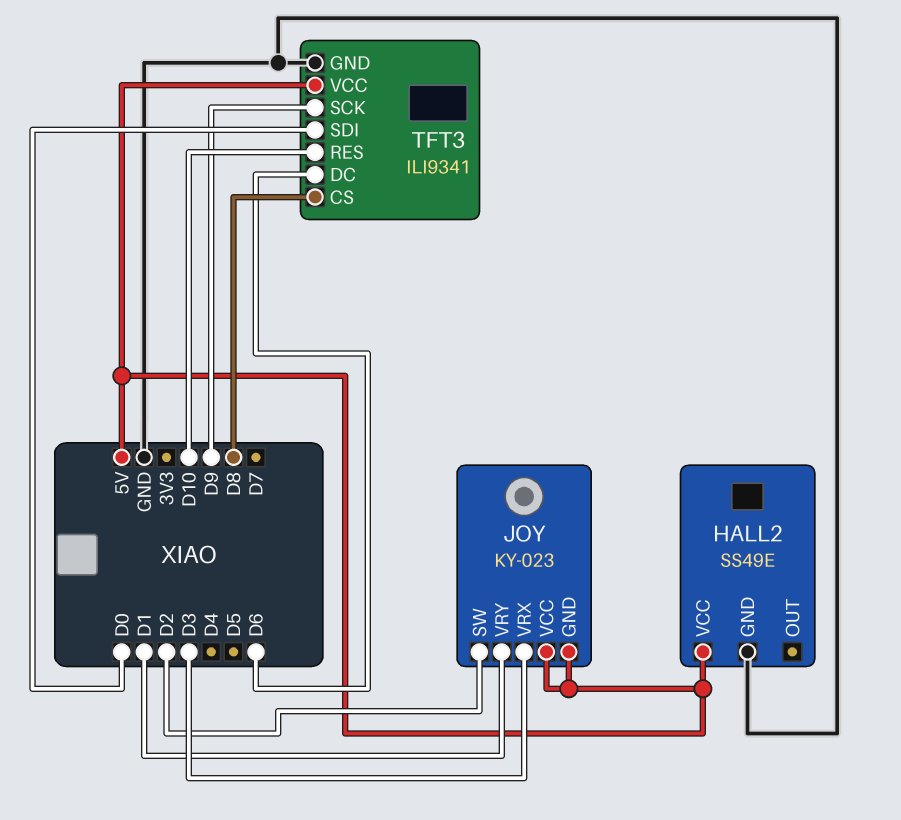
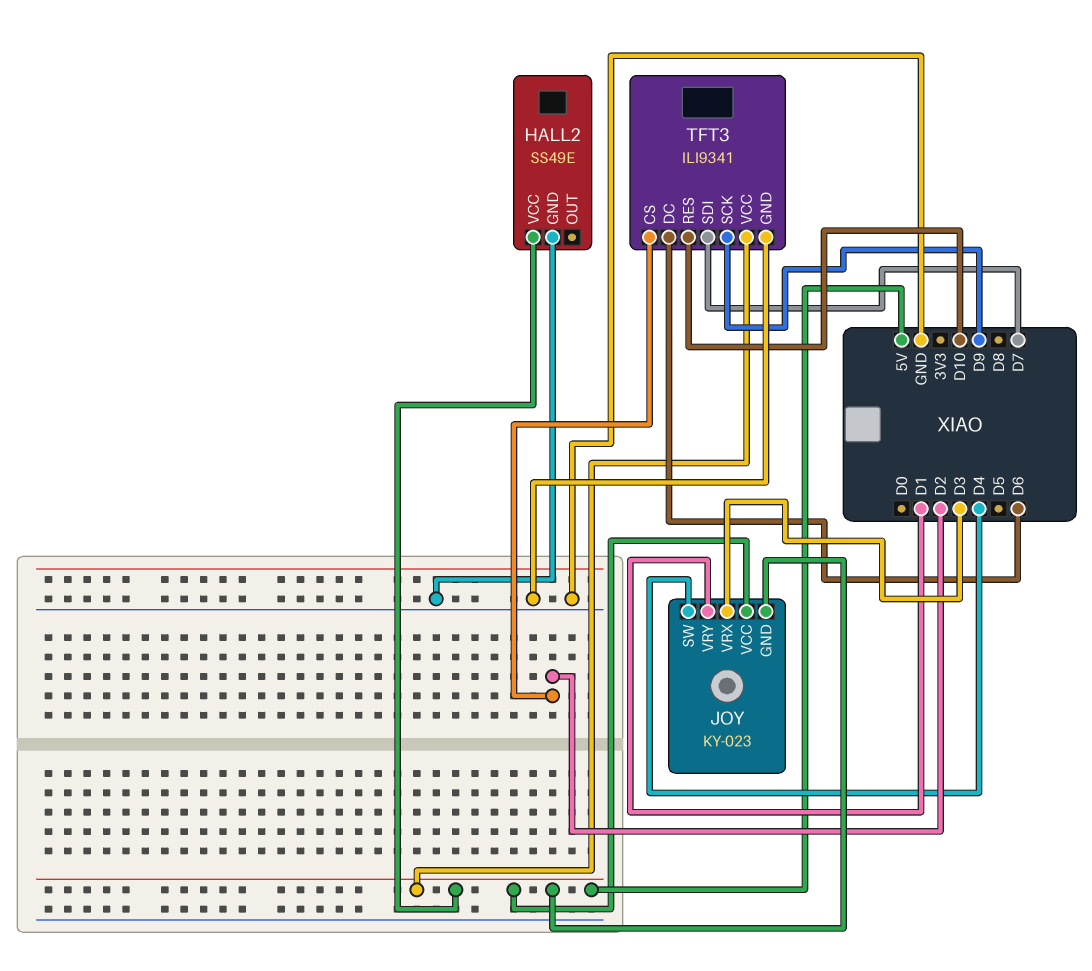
JOY pin SW: D2 -> D4
TFT3 pin CS: D8 -> D2
TFT3 pin SDI: D0 -> D7

